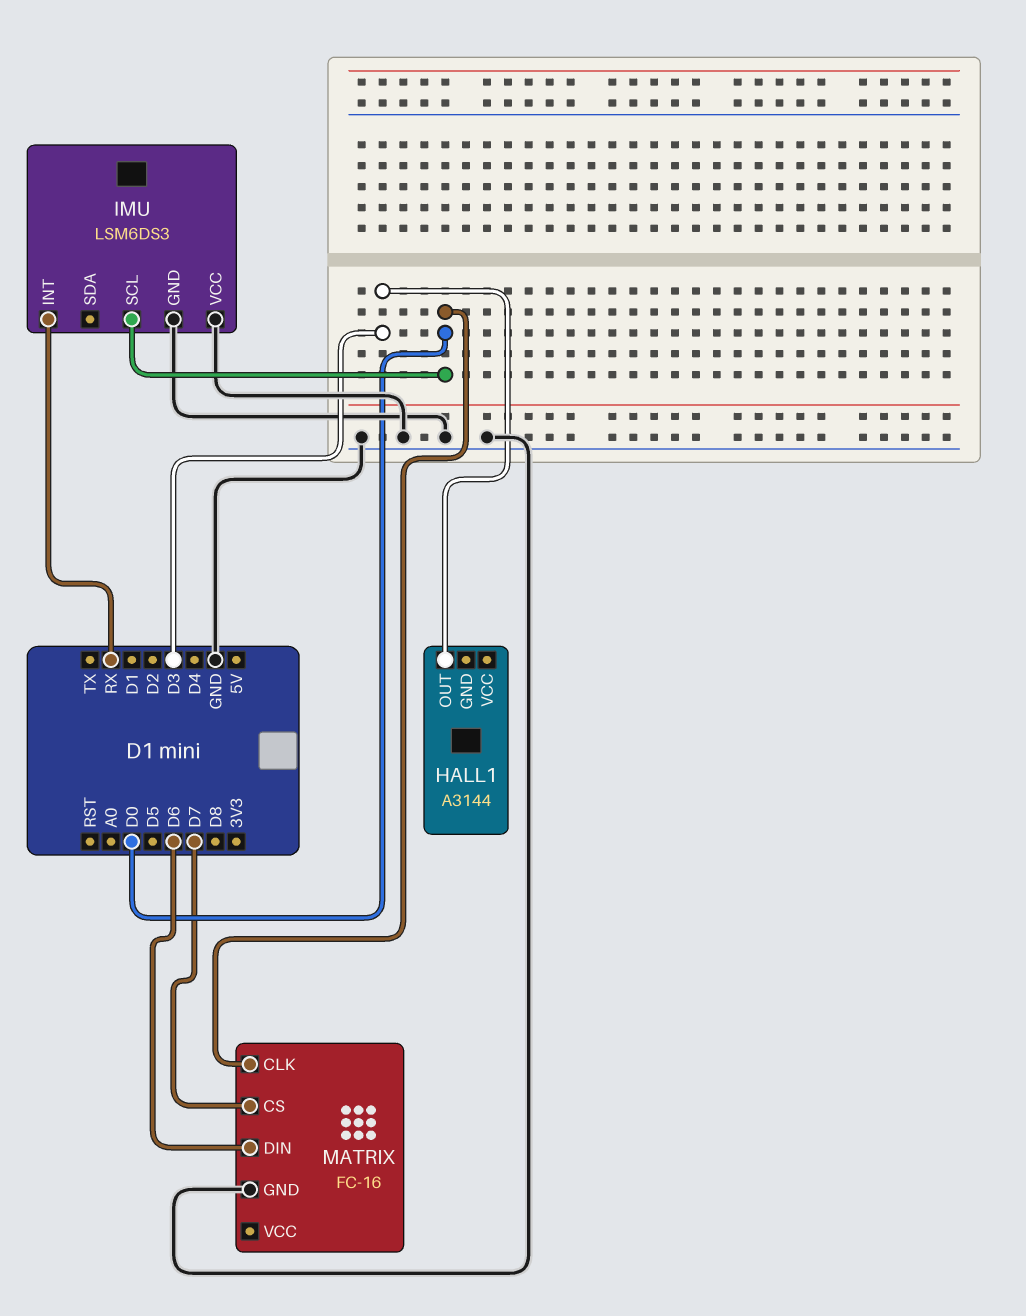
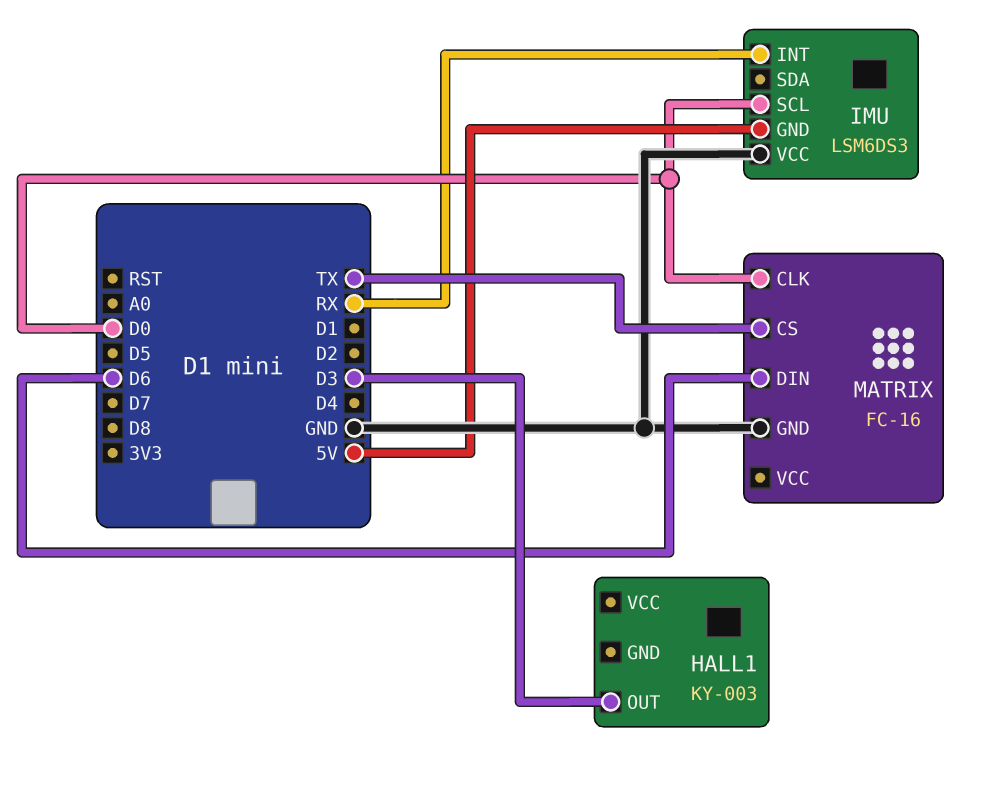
HALL1: A3144 -> KY-003
IMU pin GND: GND -> 5V
MATRIX pin CS: D7 -> TX

